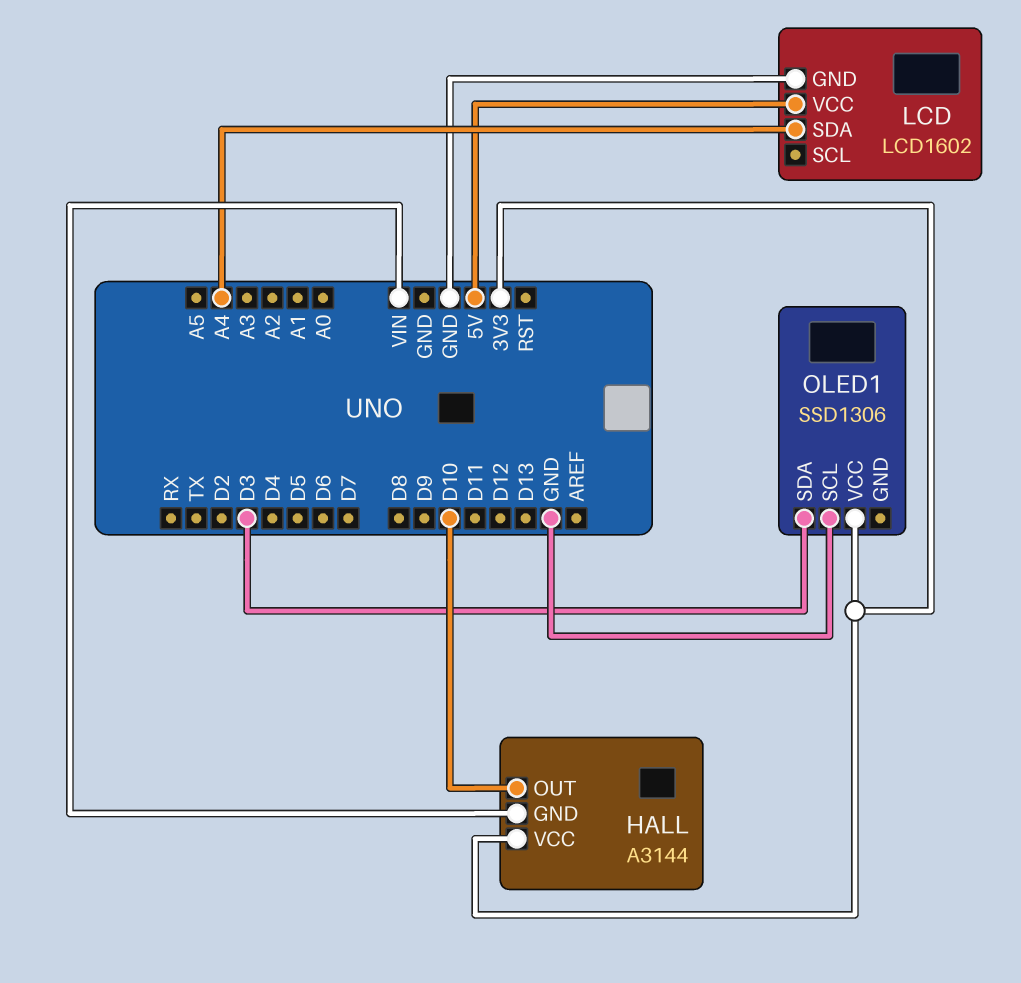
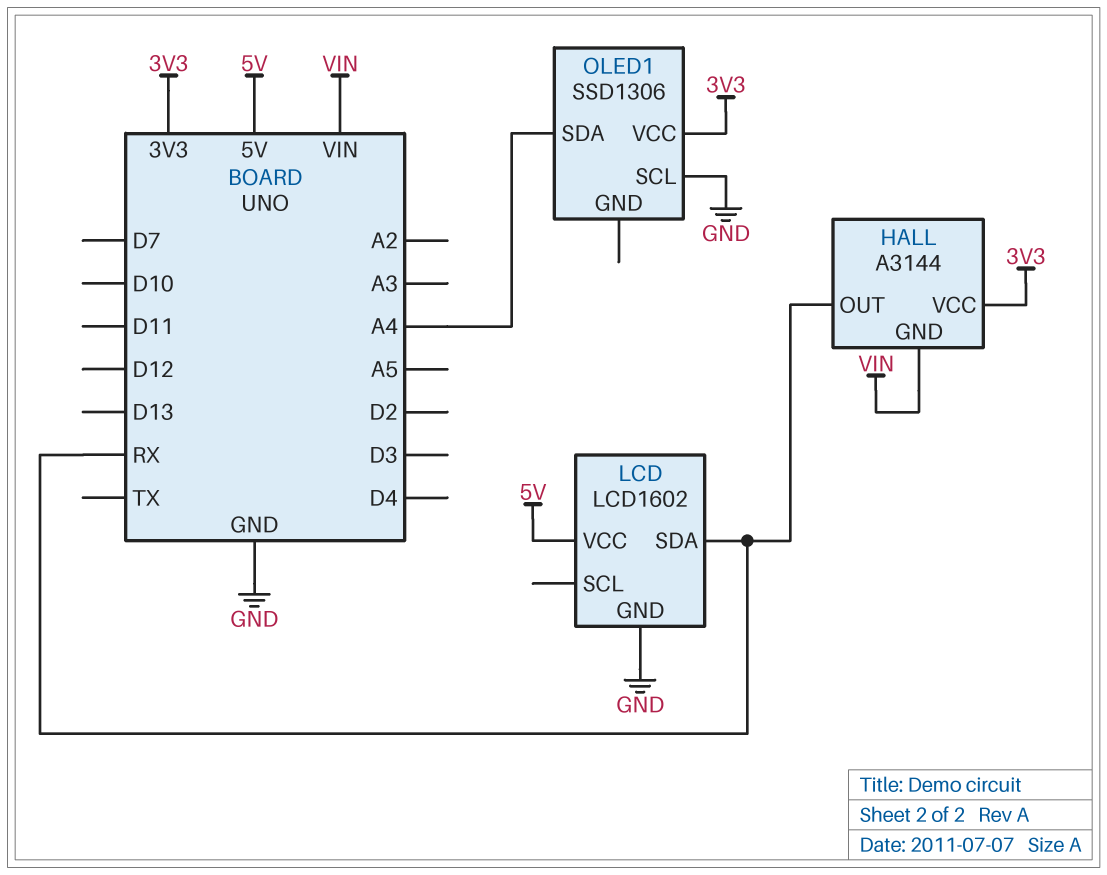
HALL pin OUT: D10 -> RX
LCD pin SDA: A4 -> RX
OLED1 pin SDA: D3 -> A4

